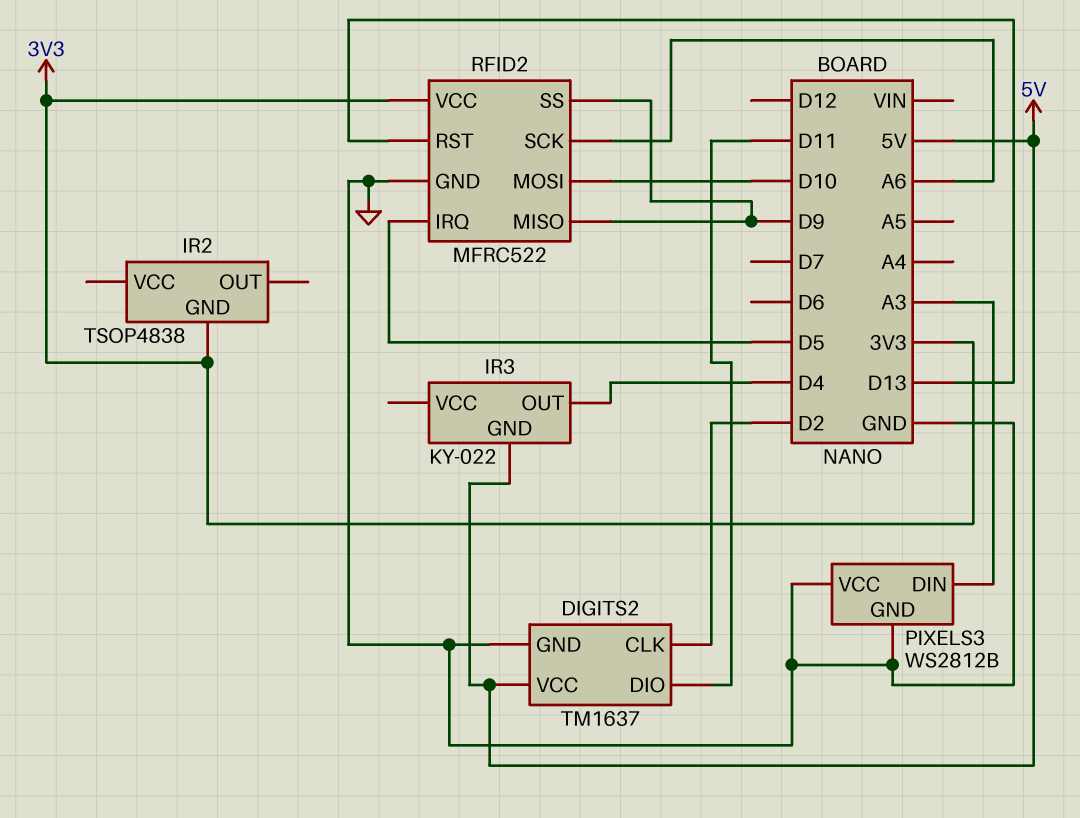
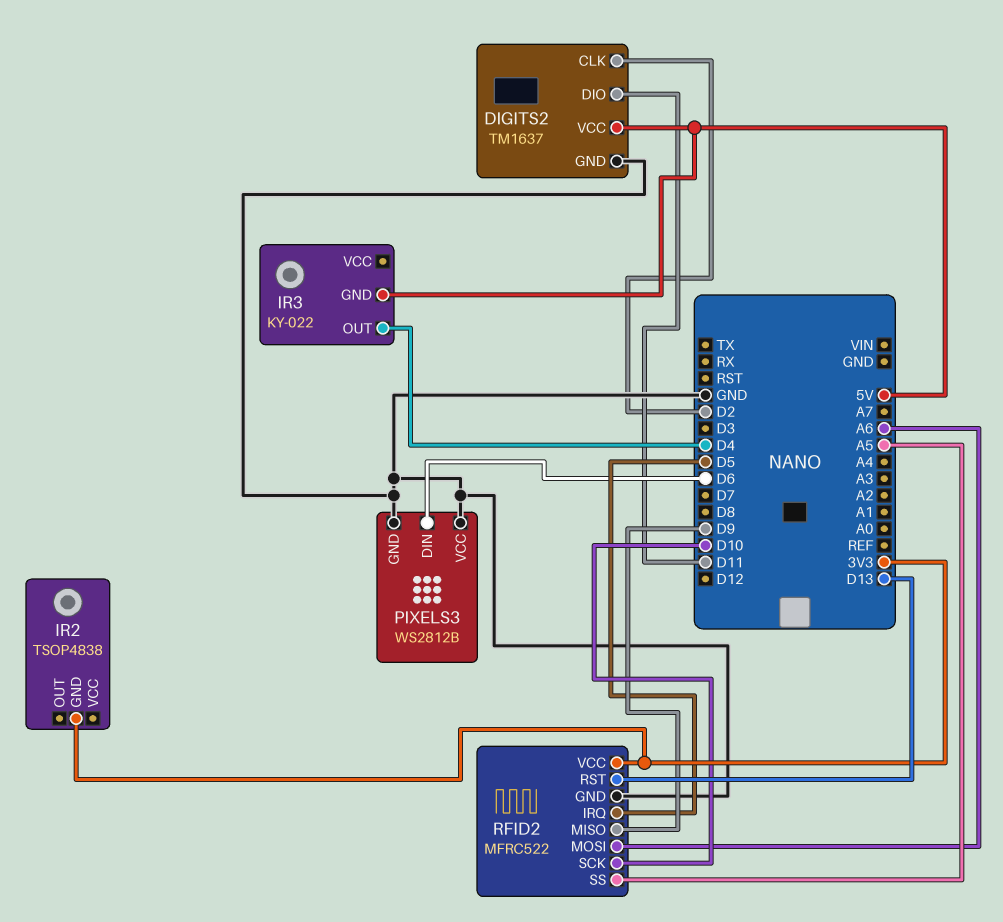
PIXELS3 pin DIN: A3 -> D6
RFID2 pin MOSI: D10 -> A6
RFID2 pin SCK: A6 -> D10
RFID2 pin SS: D9 -> A5

